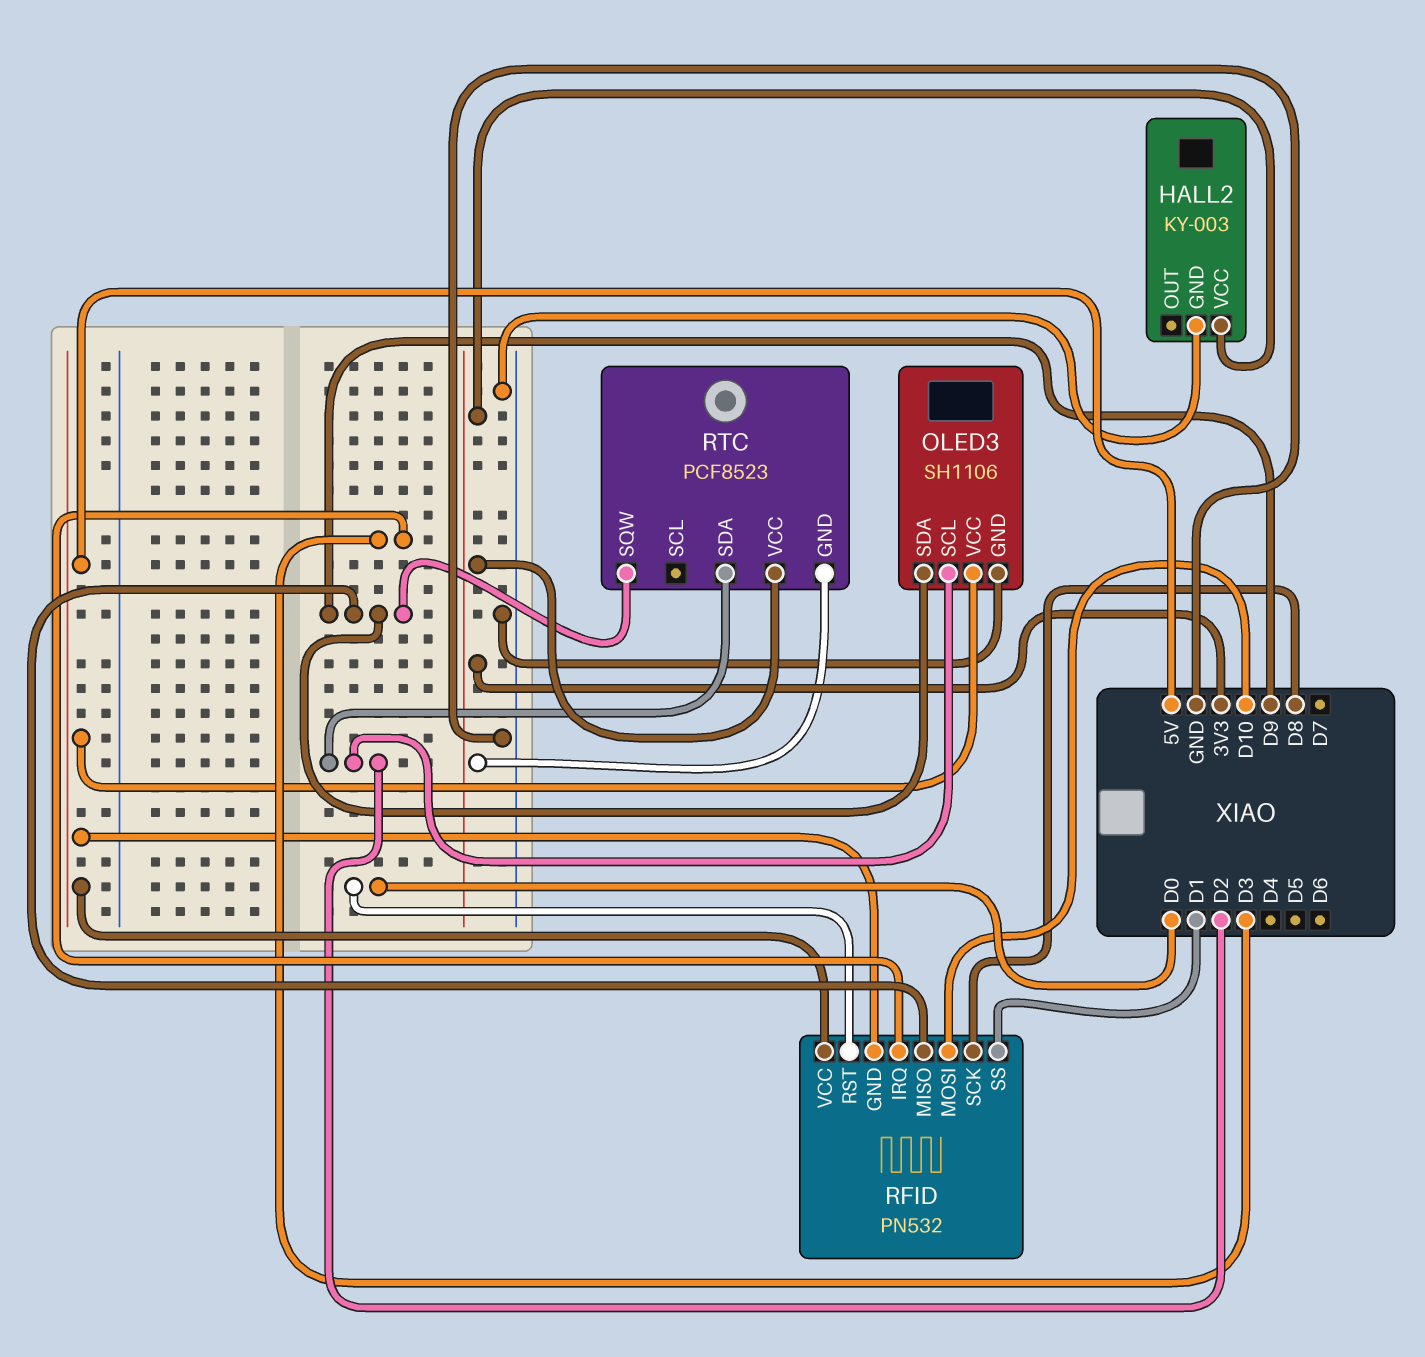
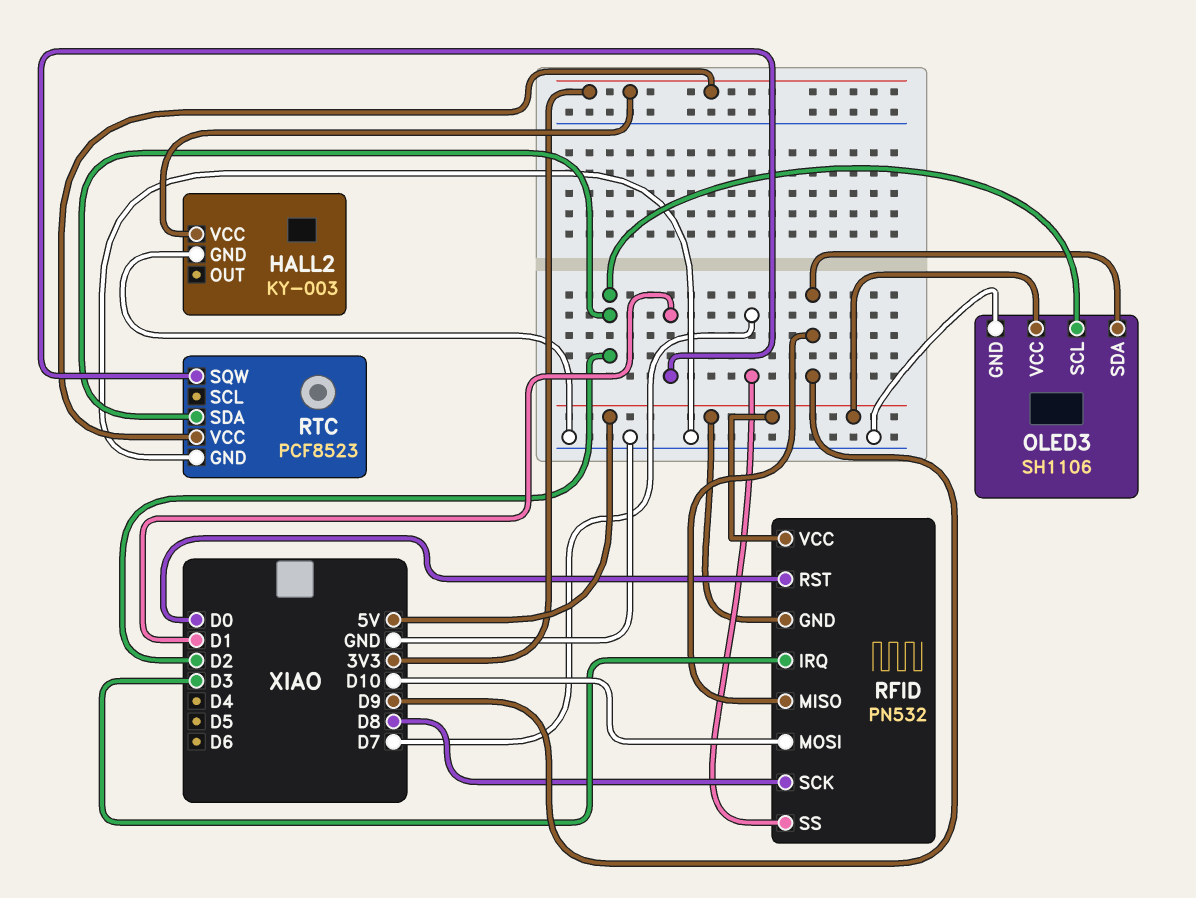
RFID pin SS: D1 -> D7
RTC pin GND: 3V3 -> GND
RTC pin SQW: D9 -> D1

